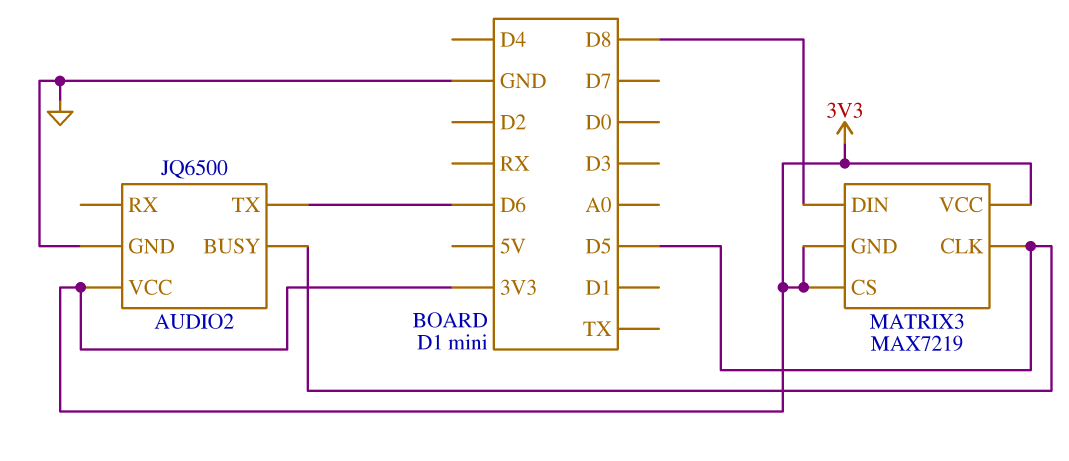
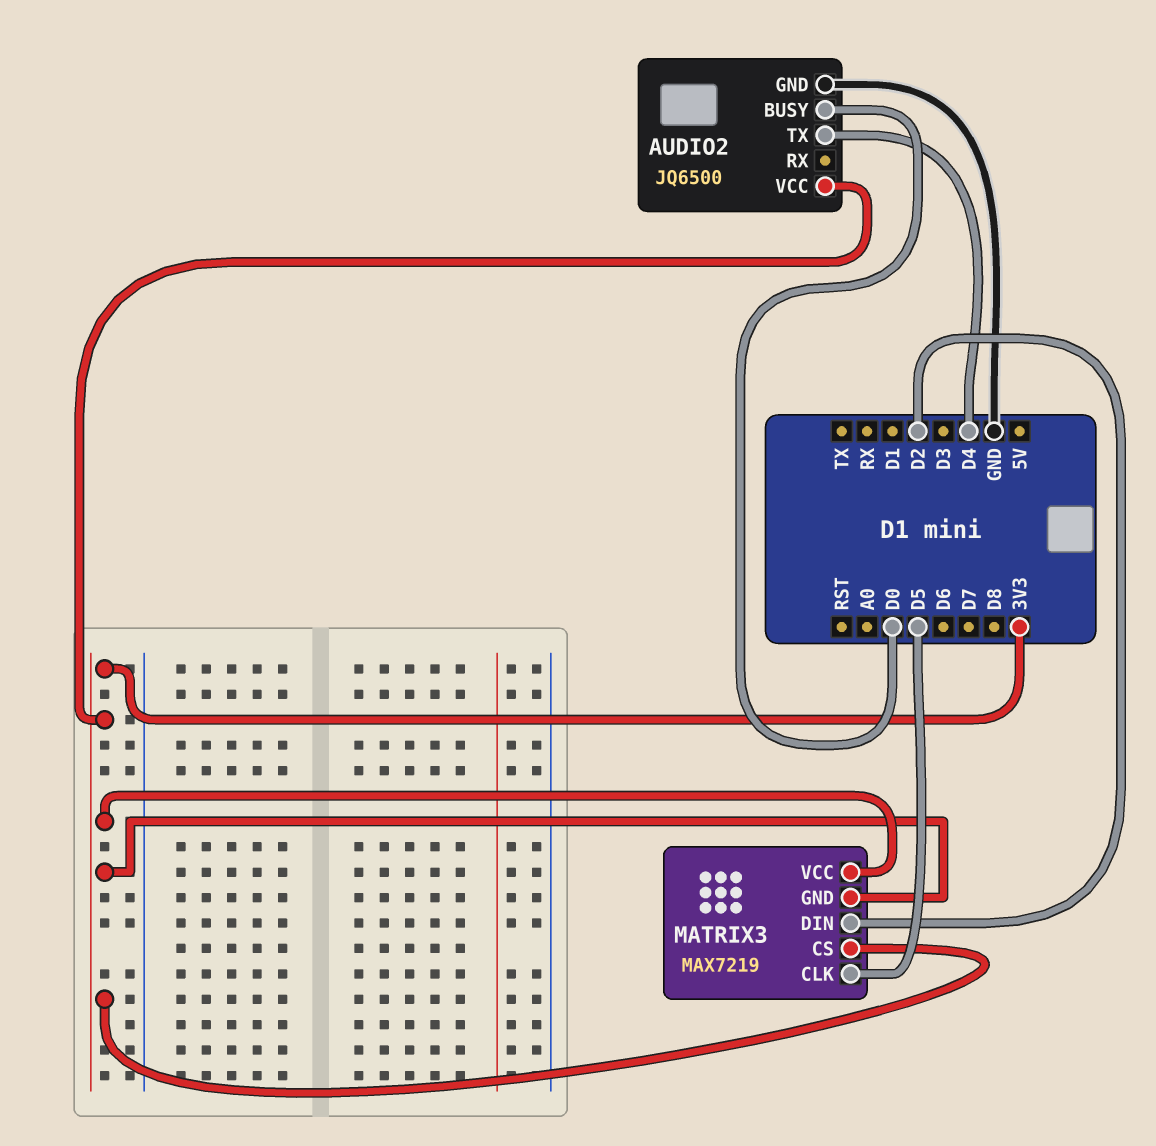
AUDIO2 pin BUSY: D5 -> D0
AUDIO2 pin TX: D6 -> D4
MATRIX3 pin DIN: D8 -> D2

